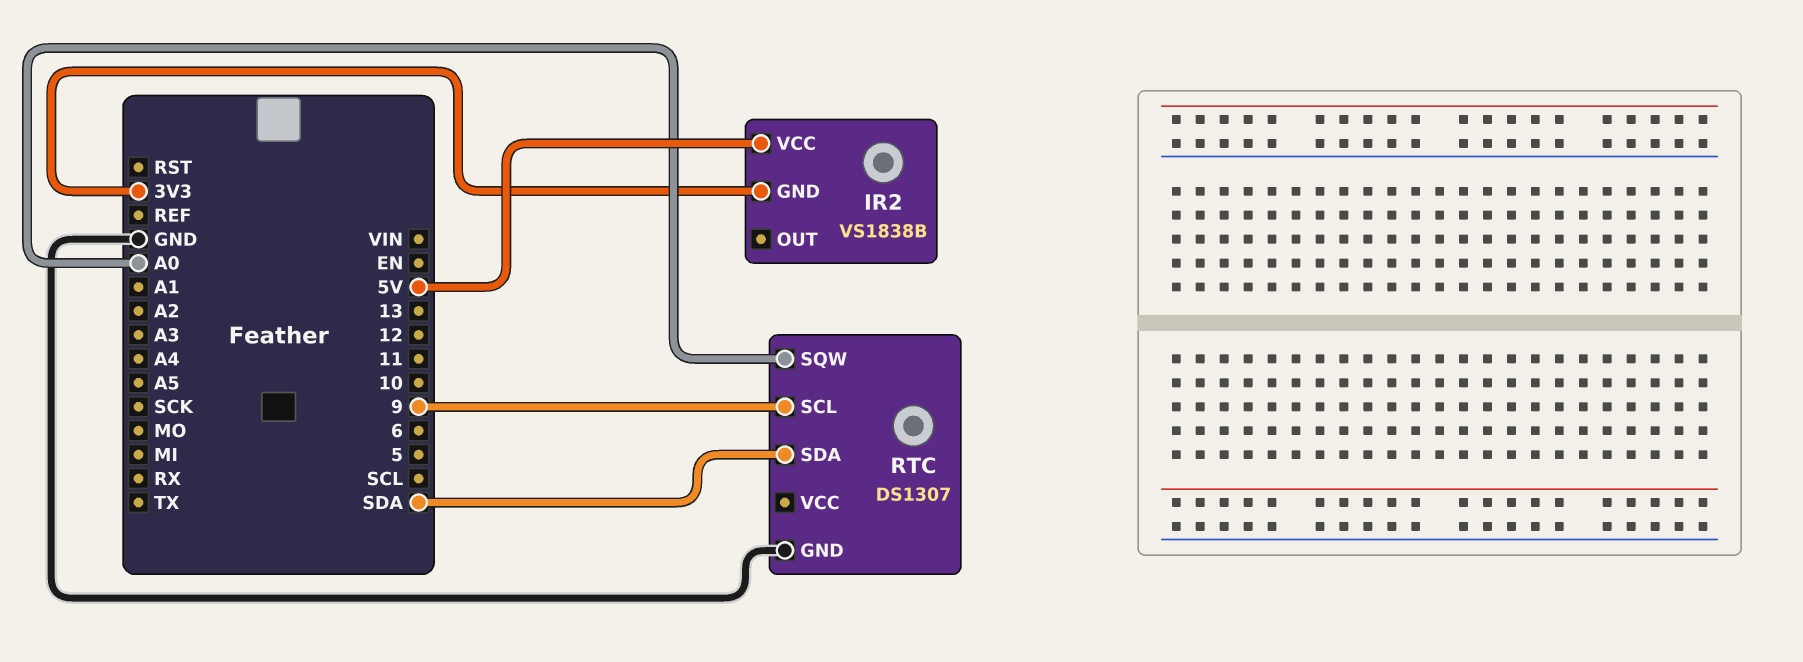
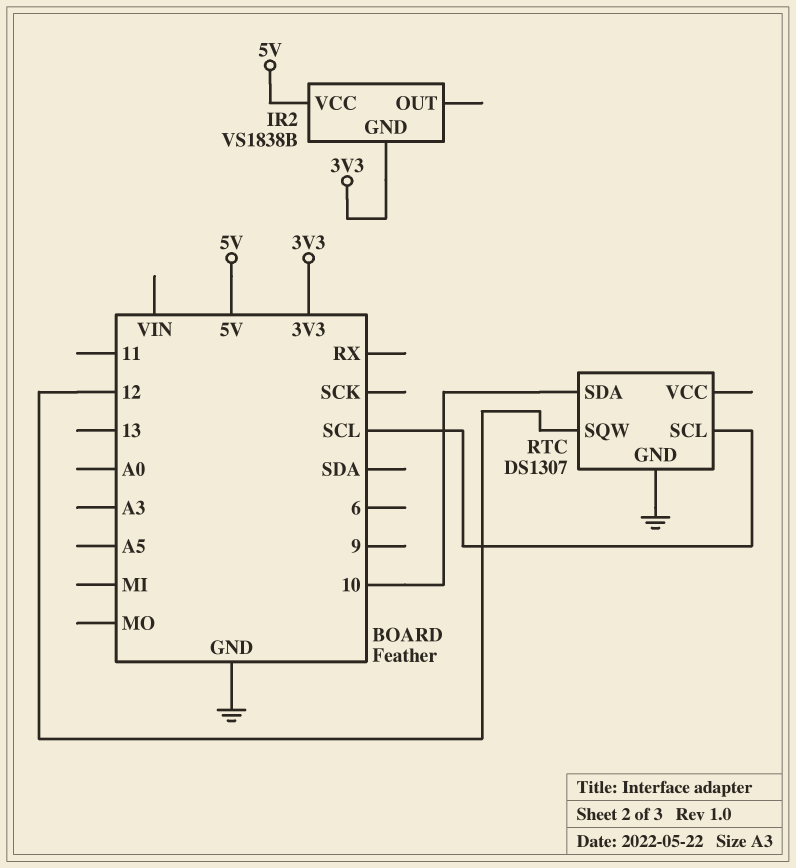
RTC pin SCL: 9 -> SCL
RTC pin SDA: SDA -> 10
RTC pin SQW: A0 -> 12

